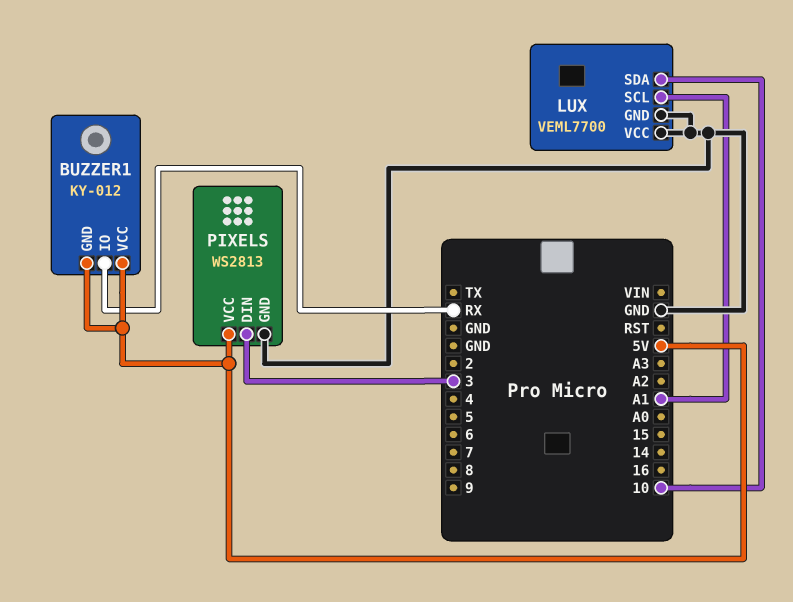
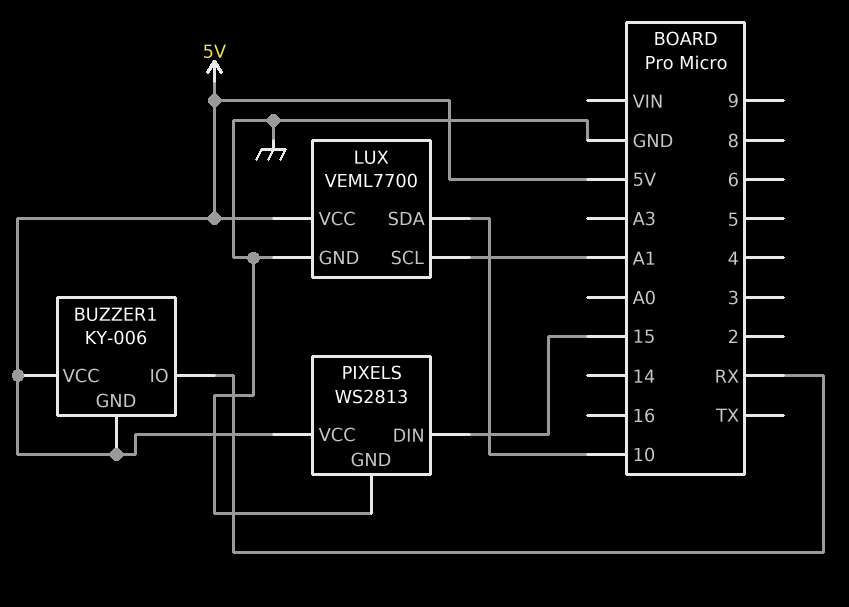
BUZZER1: KY-012 -> KY-006
LUX pin VCC: GND -> 5V
PIXELS pin DIN: 3 -> 15

